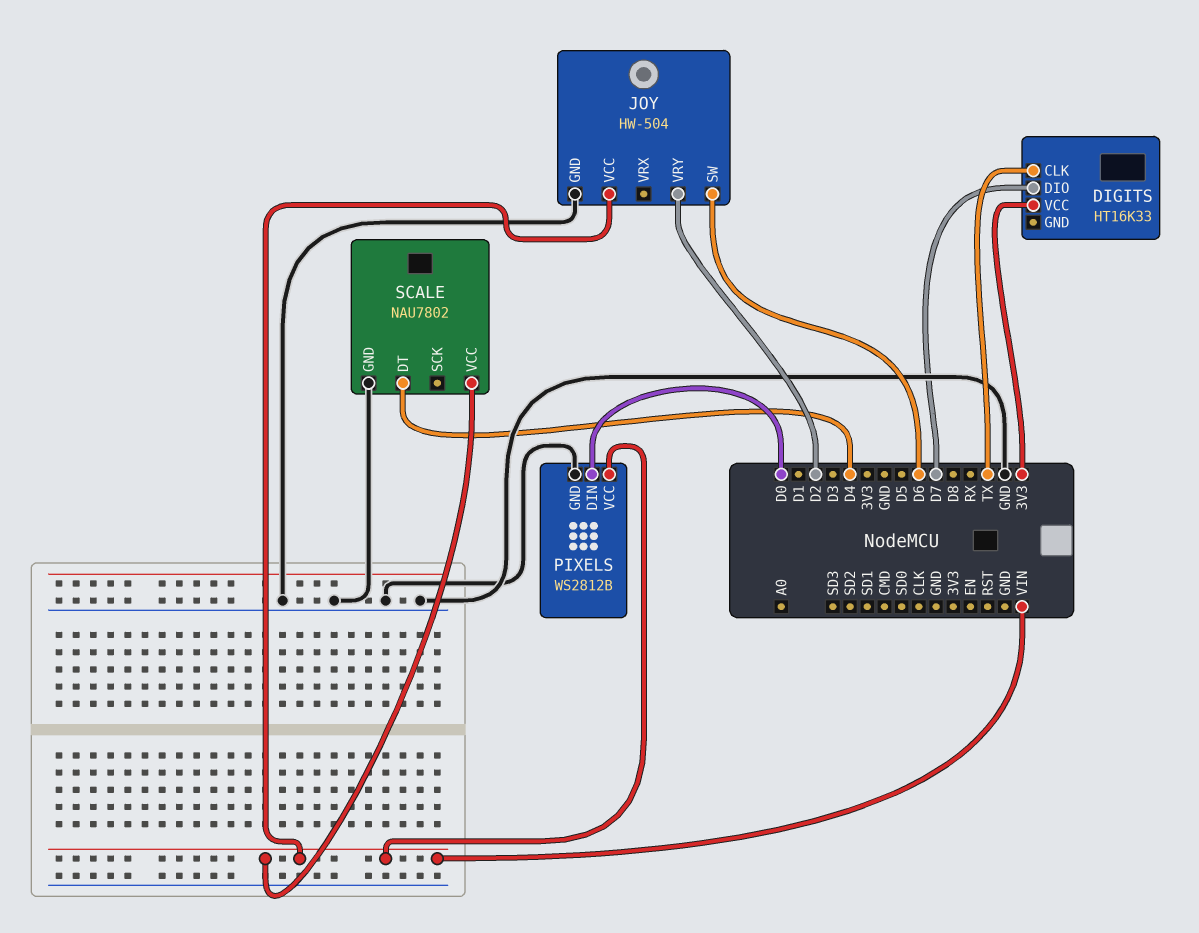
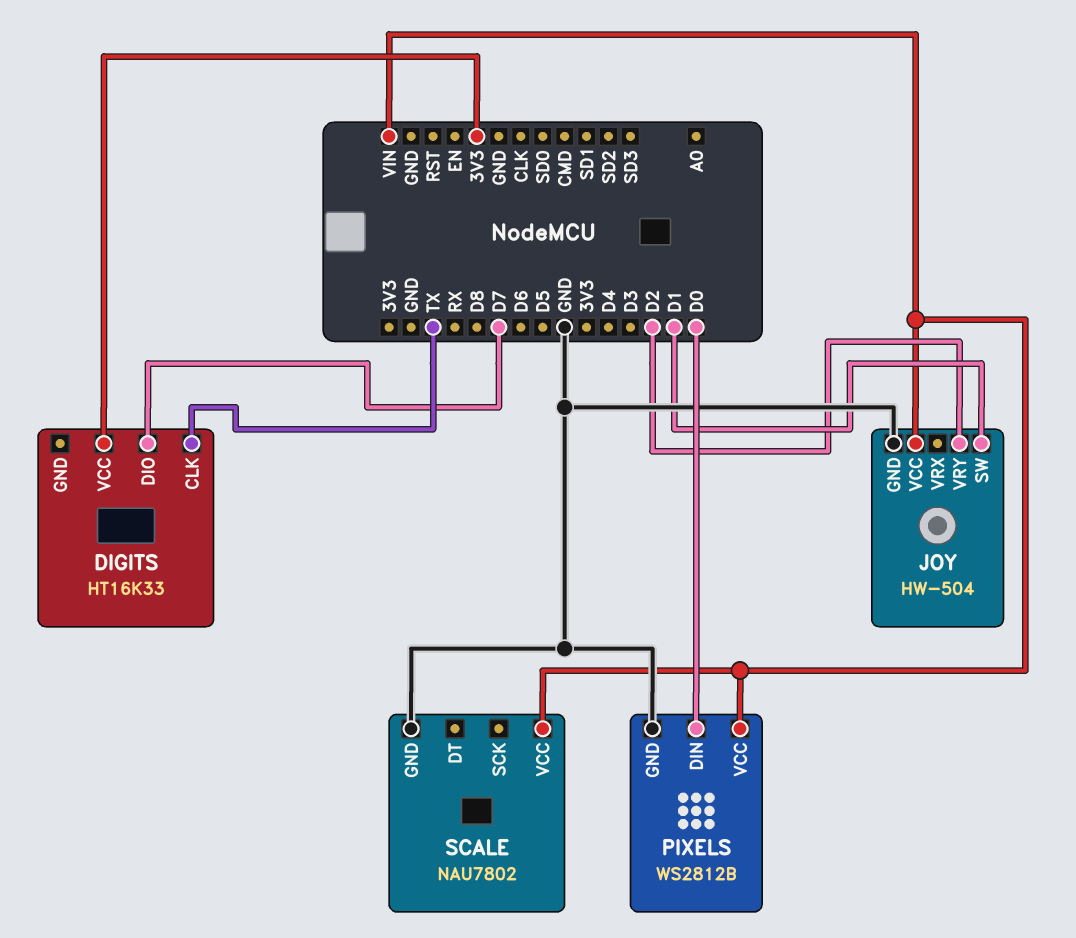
JOY pin SW: D6 -> D1
SCALE pin DT: D4 -> none

